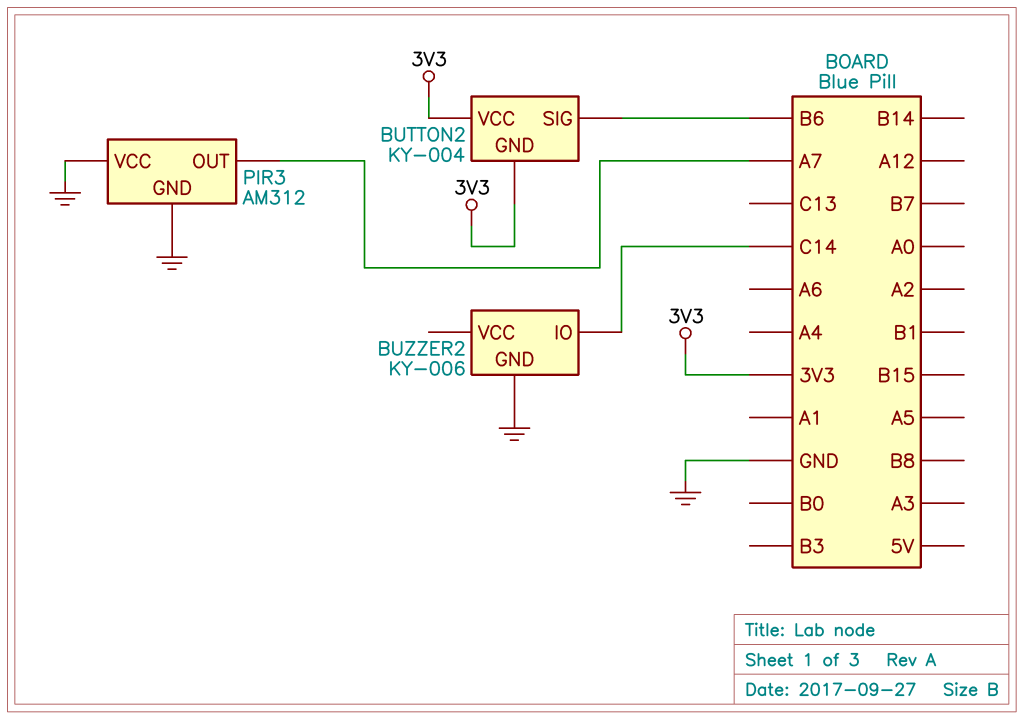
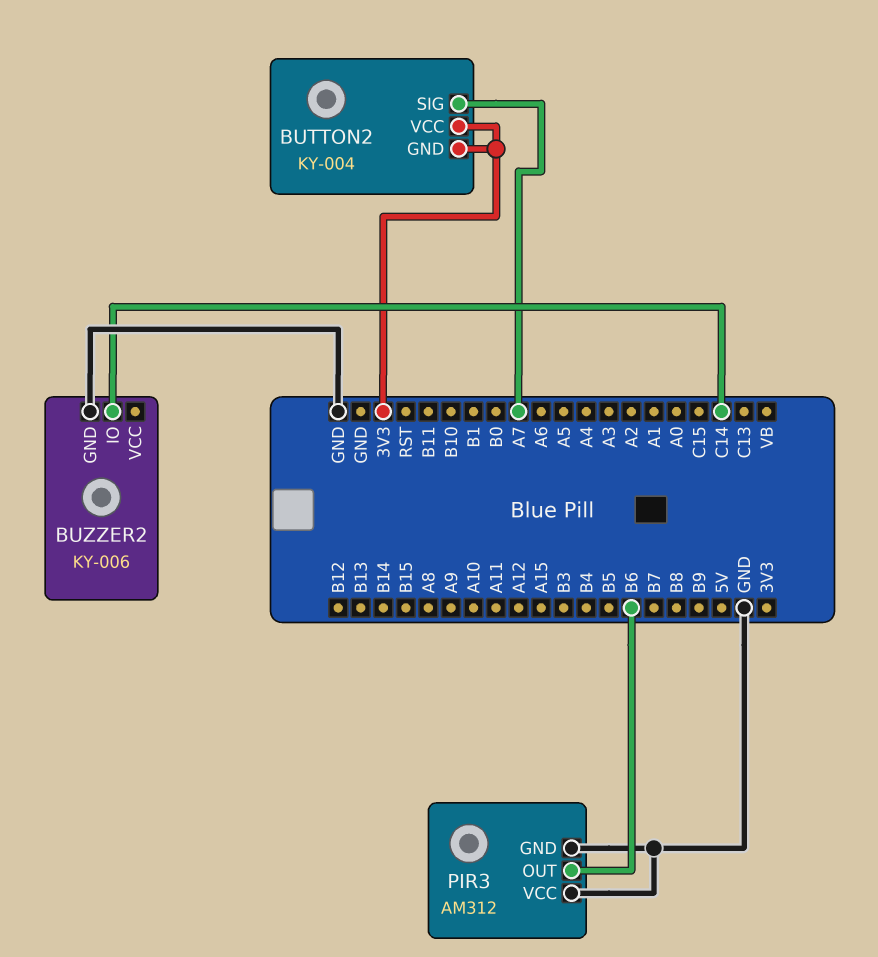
BUTTON2 pin SIG: B6 -> A7
PIR3 pin OUT: A7 -> B6

